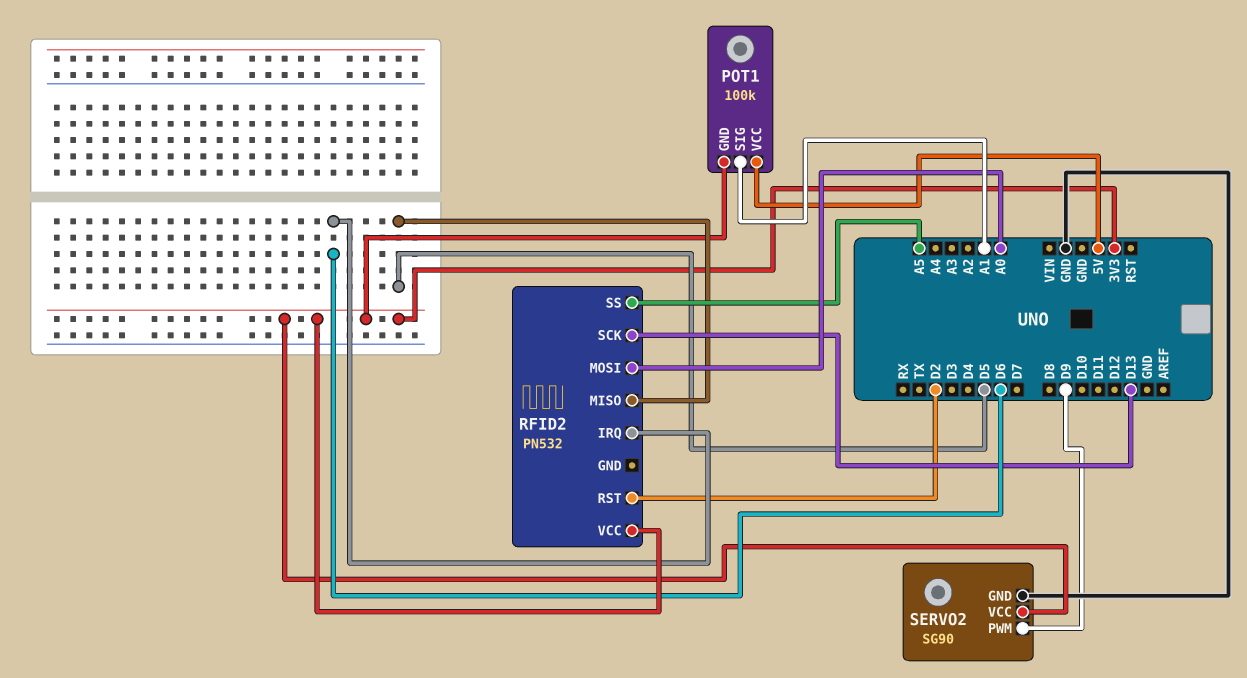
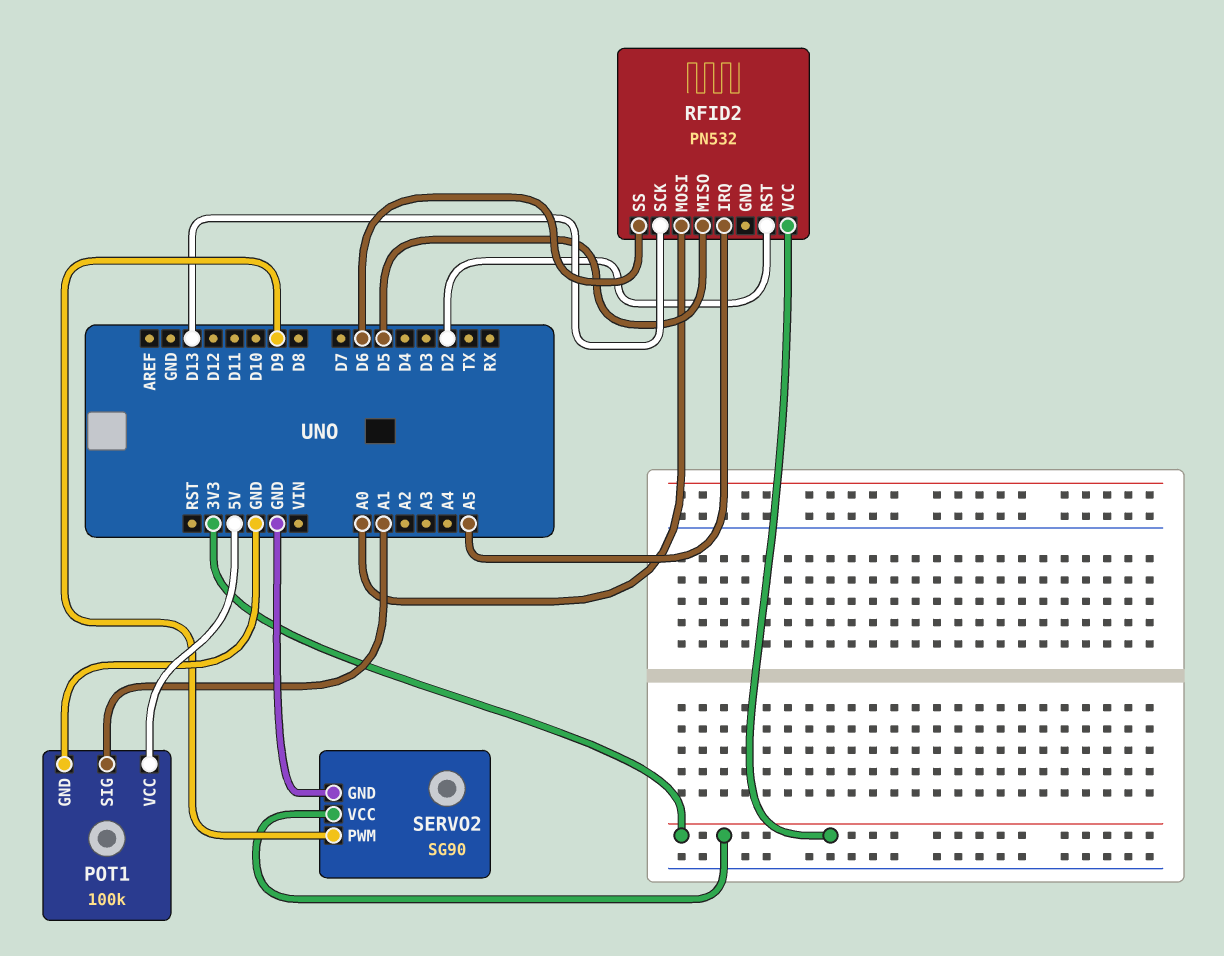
POT1 pin GND: 3V3 -> GND
RFID2 pin IRQ: D6 -> A5
RFID2 pin SS: A5 -> D6

